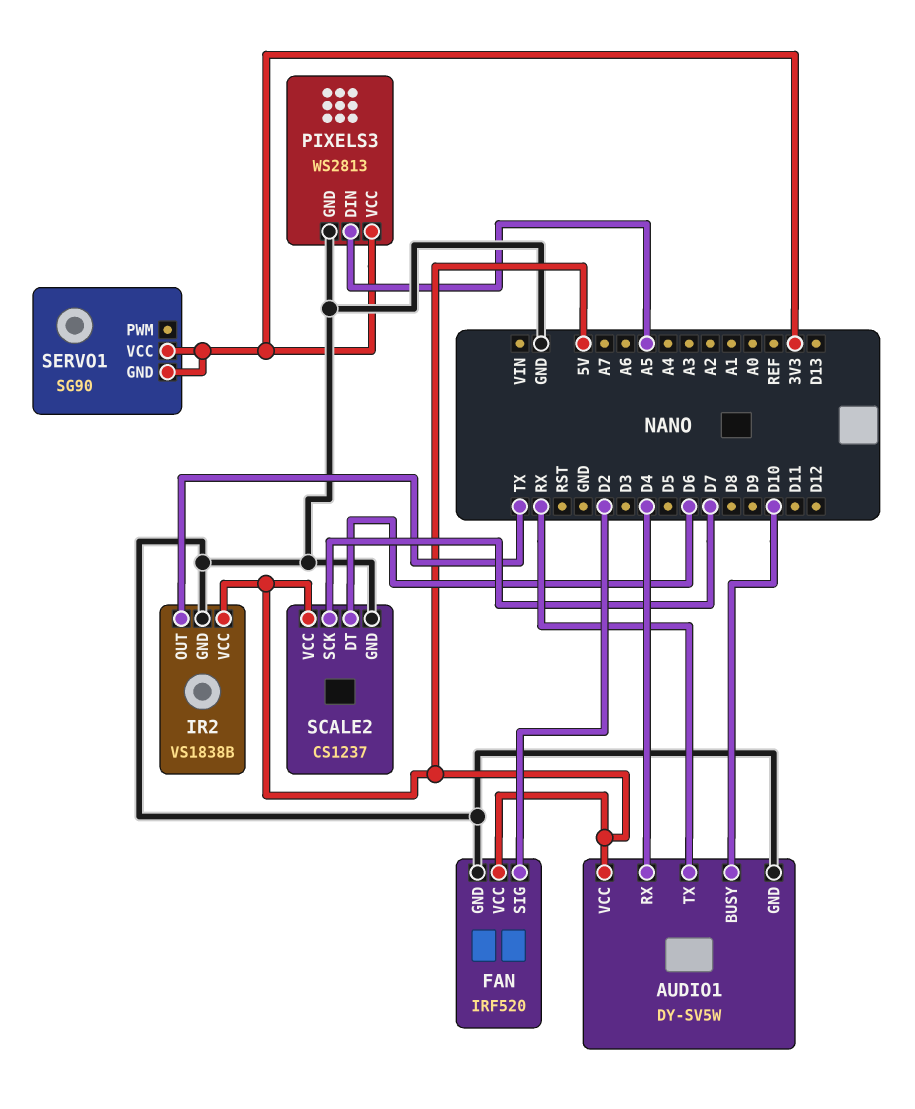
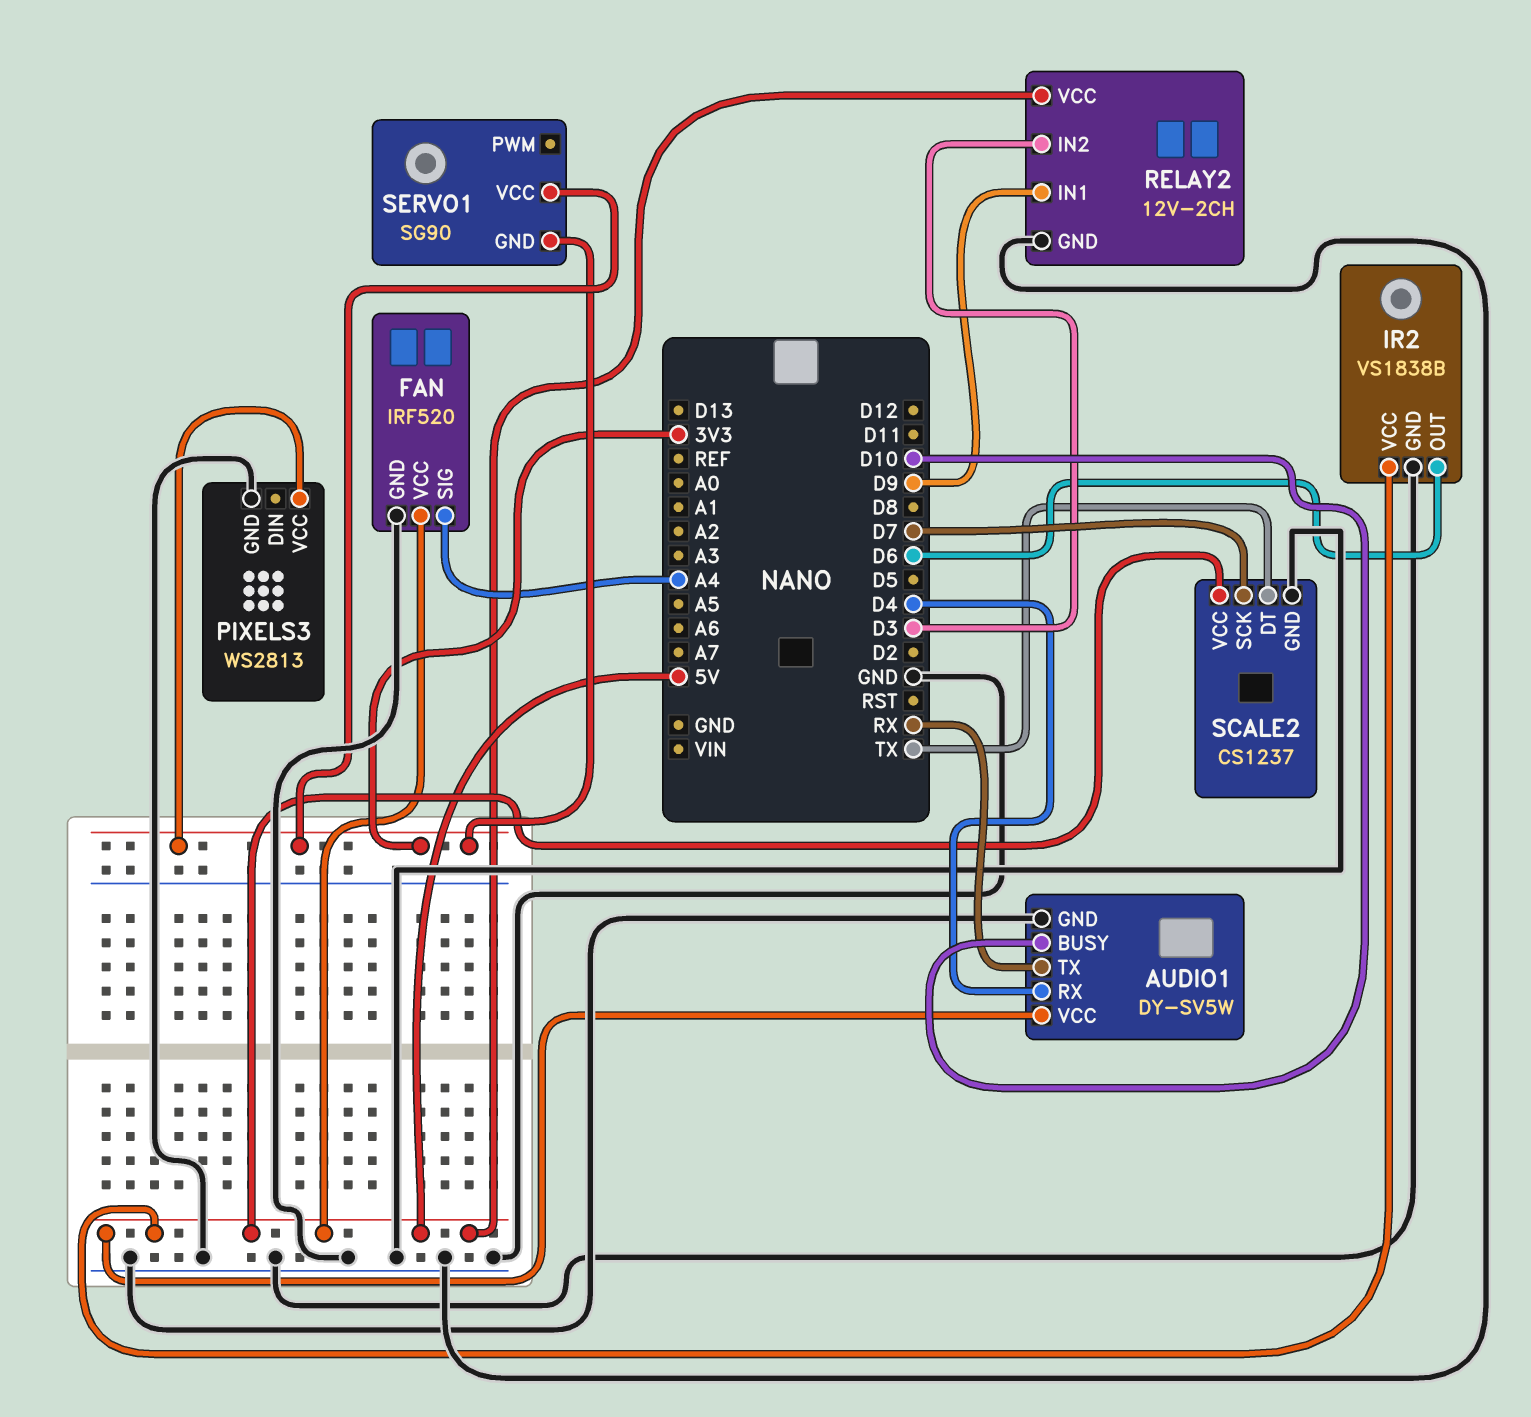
FAN pin SIG: D2 -> A4
IR2 pin OUT: TX -> D6
PIXELS3 pin DIN: A5 -> none
RELAY2: none -> 12V-2CH
RELAY2 pin GND: none -> GND
RELAY2 pin IN1: none -> D9
RELAY2 pin IN2: none -> D3
RELAY2 pin VCC: none -> 5V
SCALE2 pin DT: D6 -> TX

